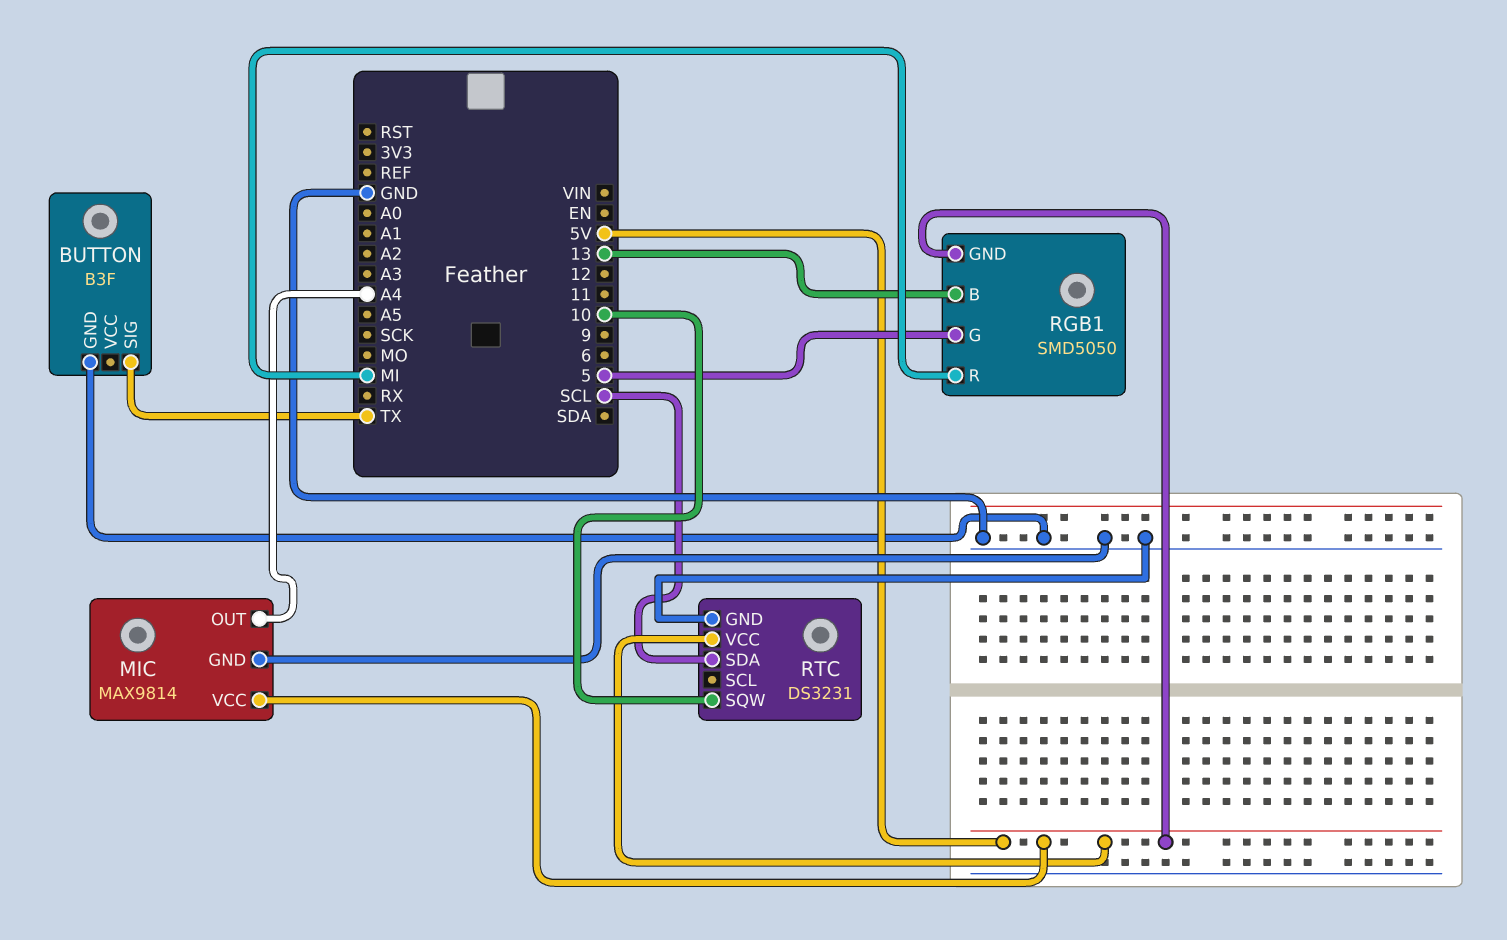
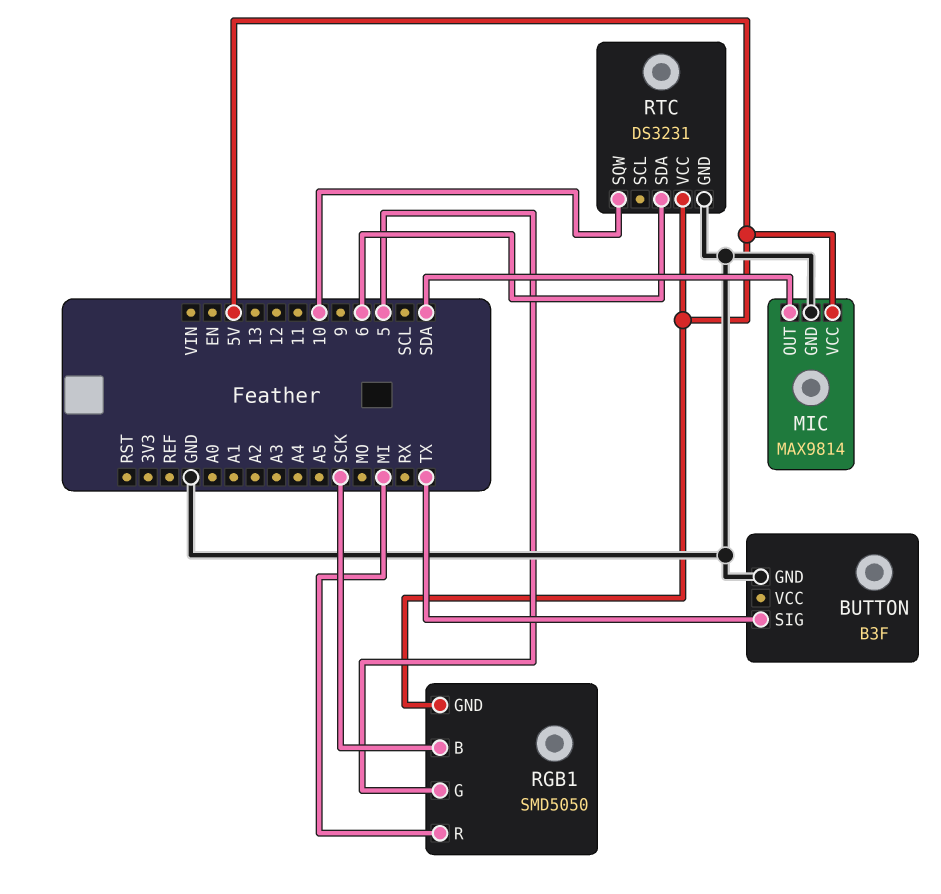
MIC pin OUT: A4 -> SDA
RGB1 pin B: 13 -> SCK
RTC pin SDA: SCL -> 6

